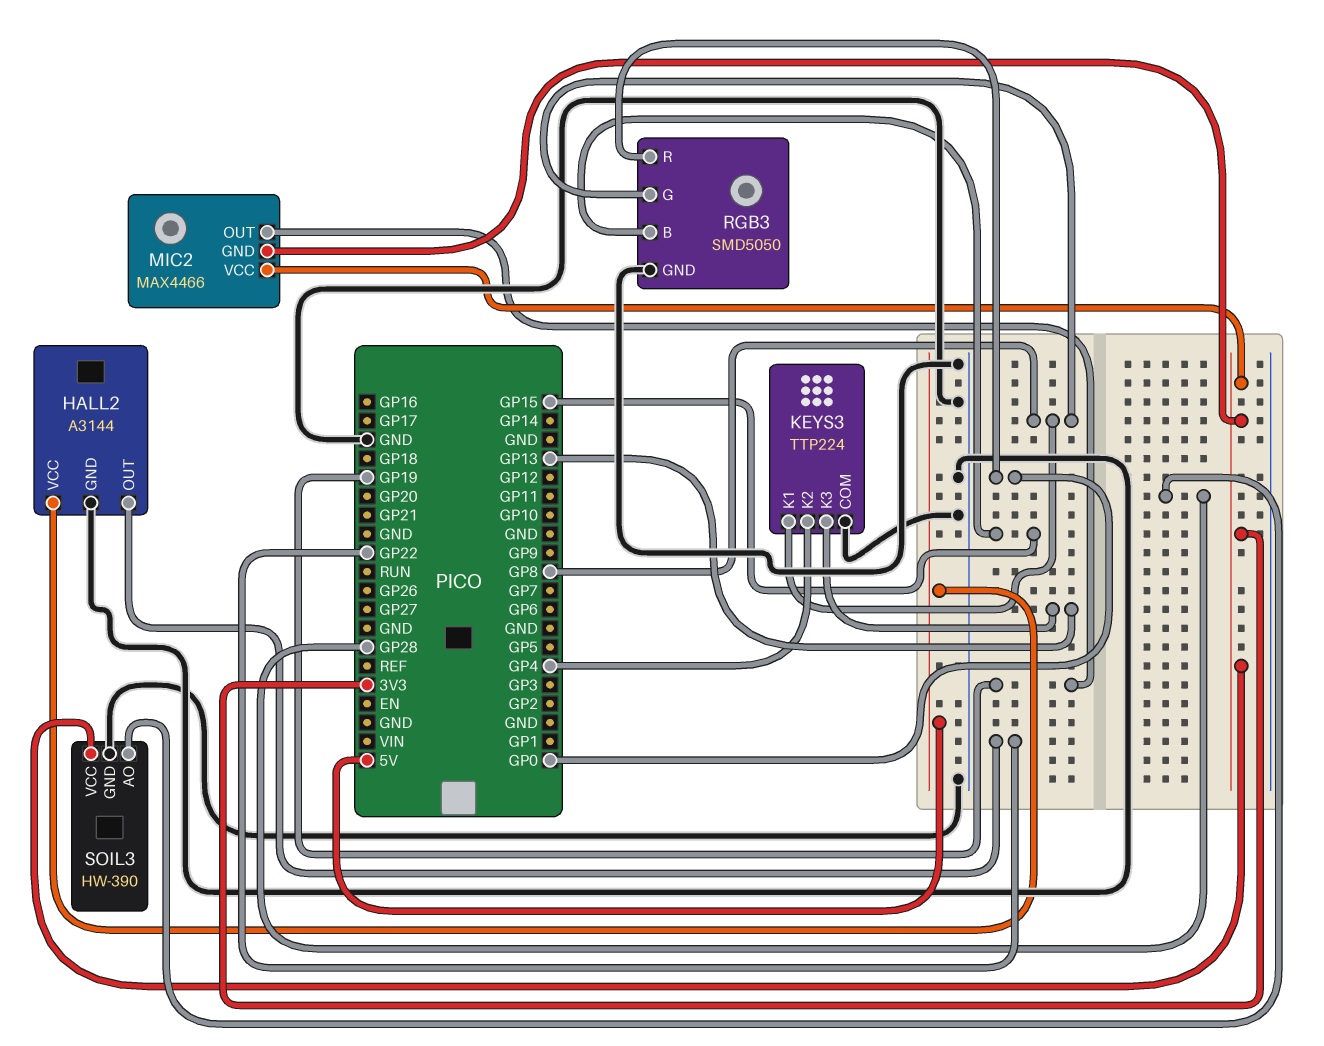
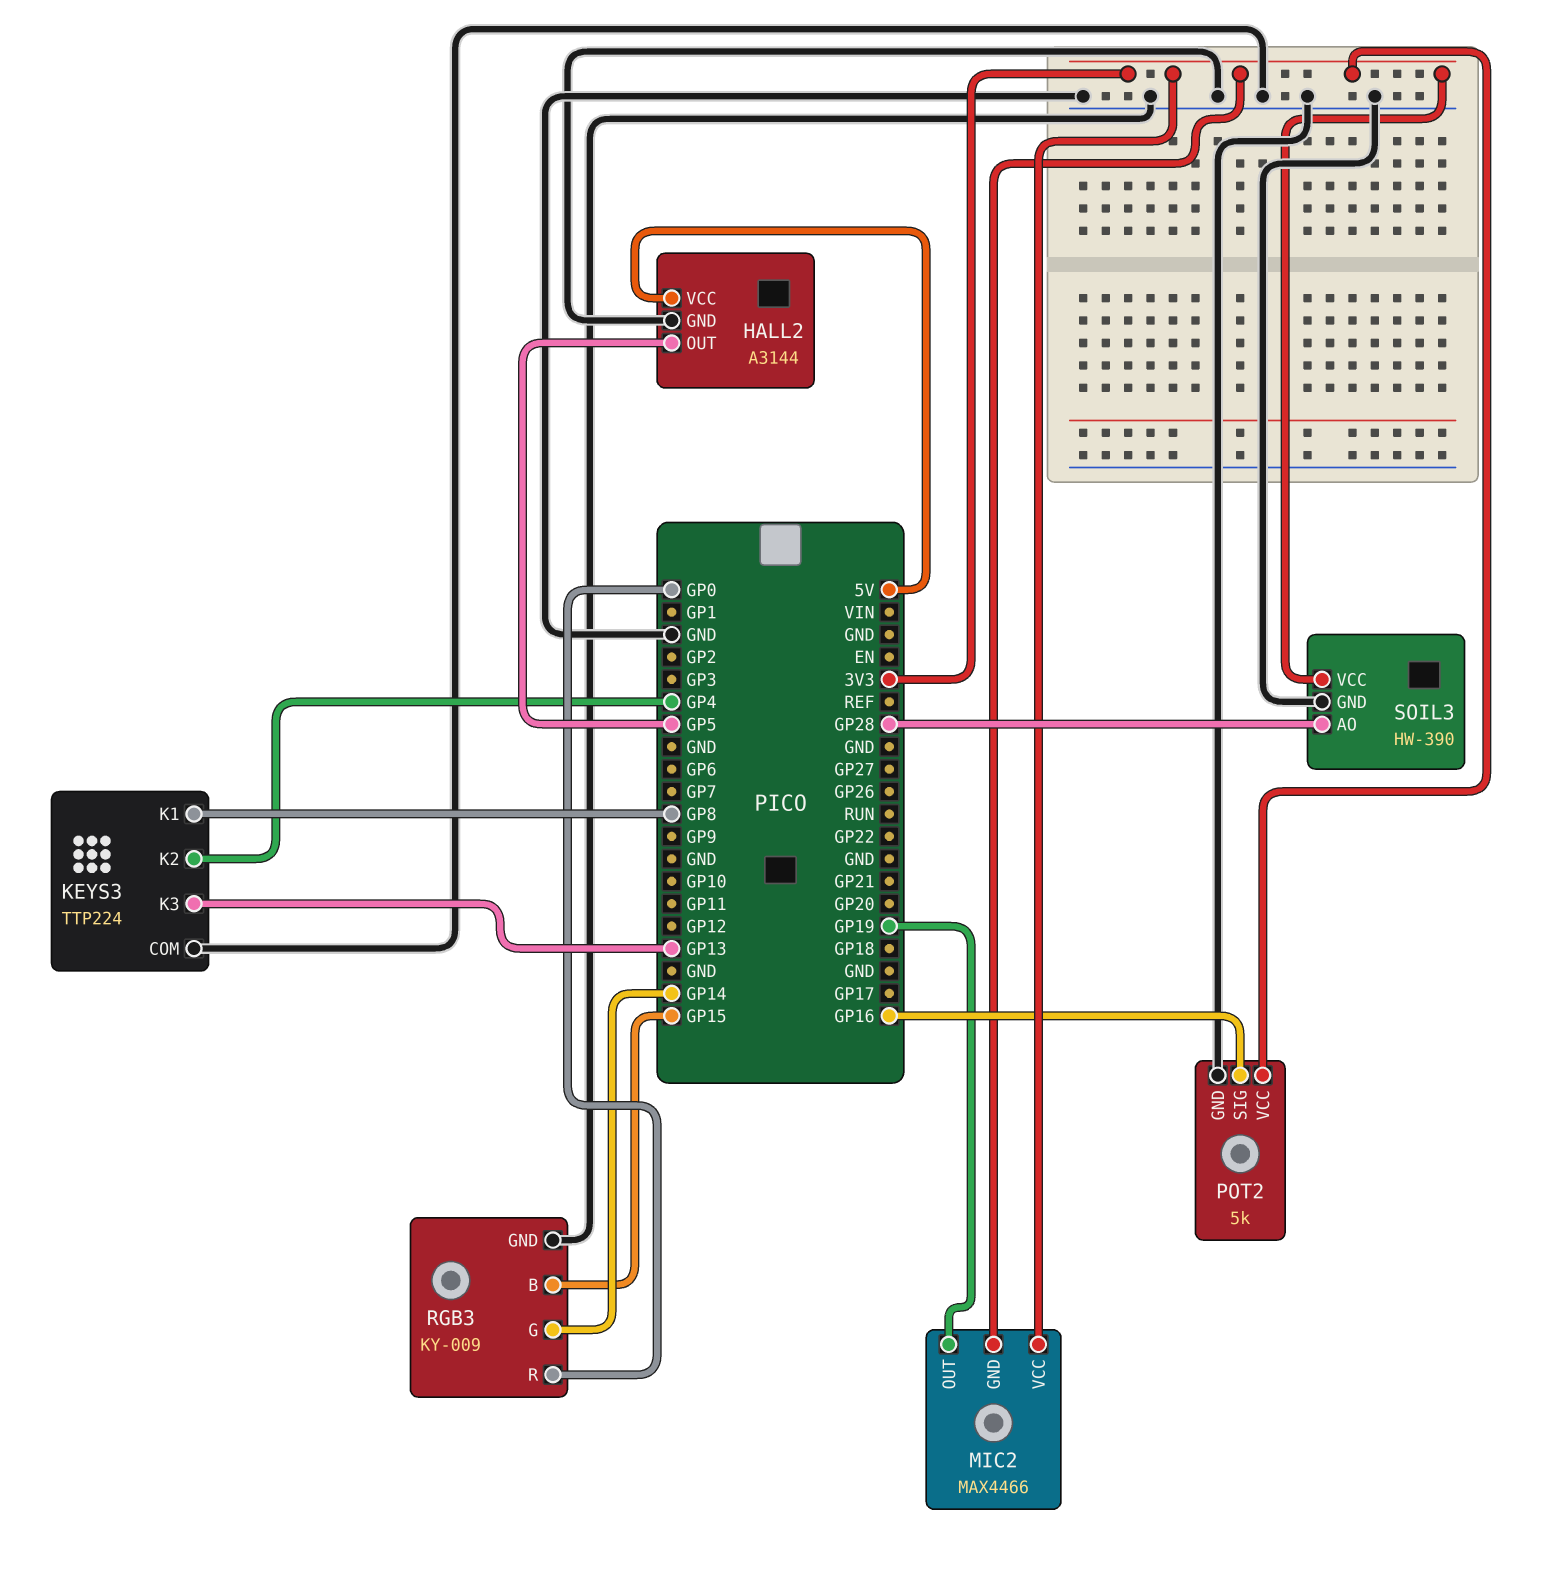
HALL2 pin OUT: GP22 -> GP5
POT2: none -> 5k
POT2 pin GND: none -> GND
POT2 pin SIG: none -> GP16
POT2 pin VCC: none -> 3V3
RGB3: SMD5050 -> KY-009
RGB3 pin G: GP8 -> GP14

